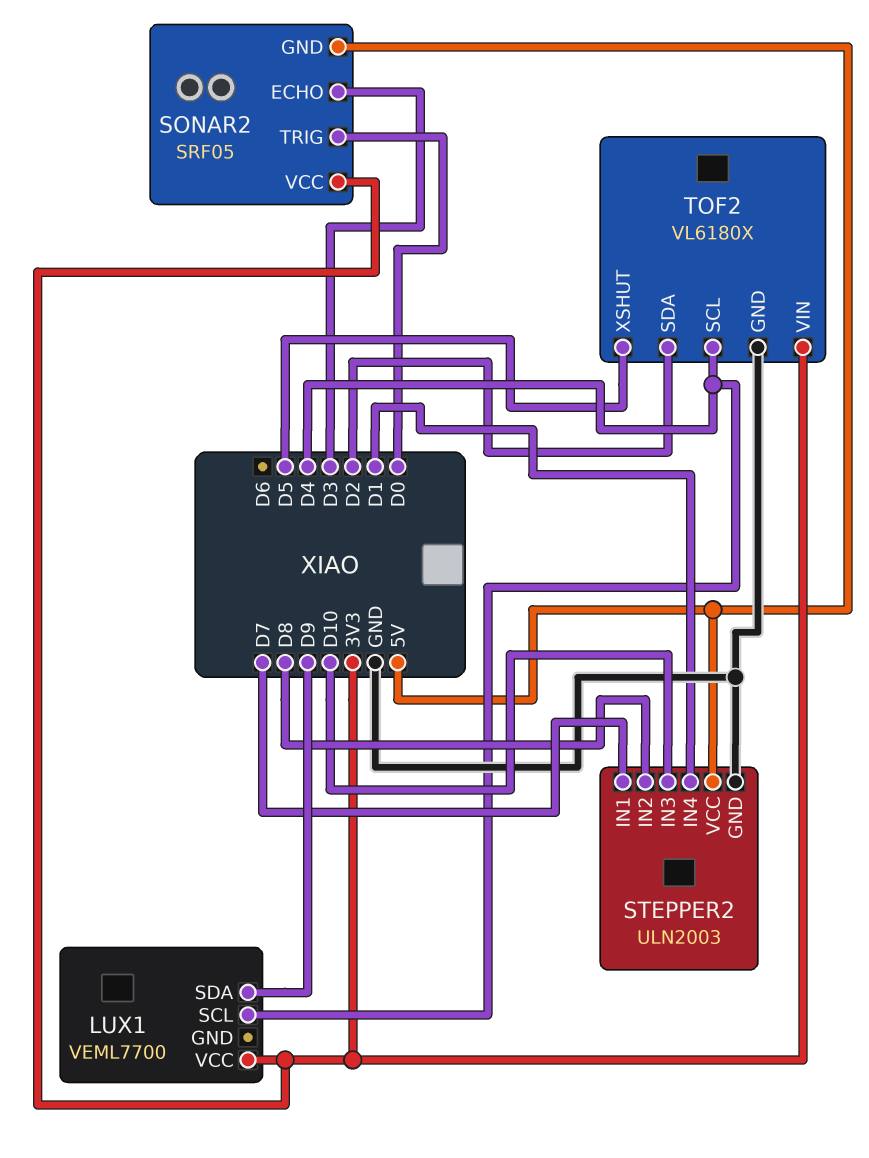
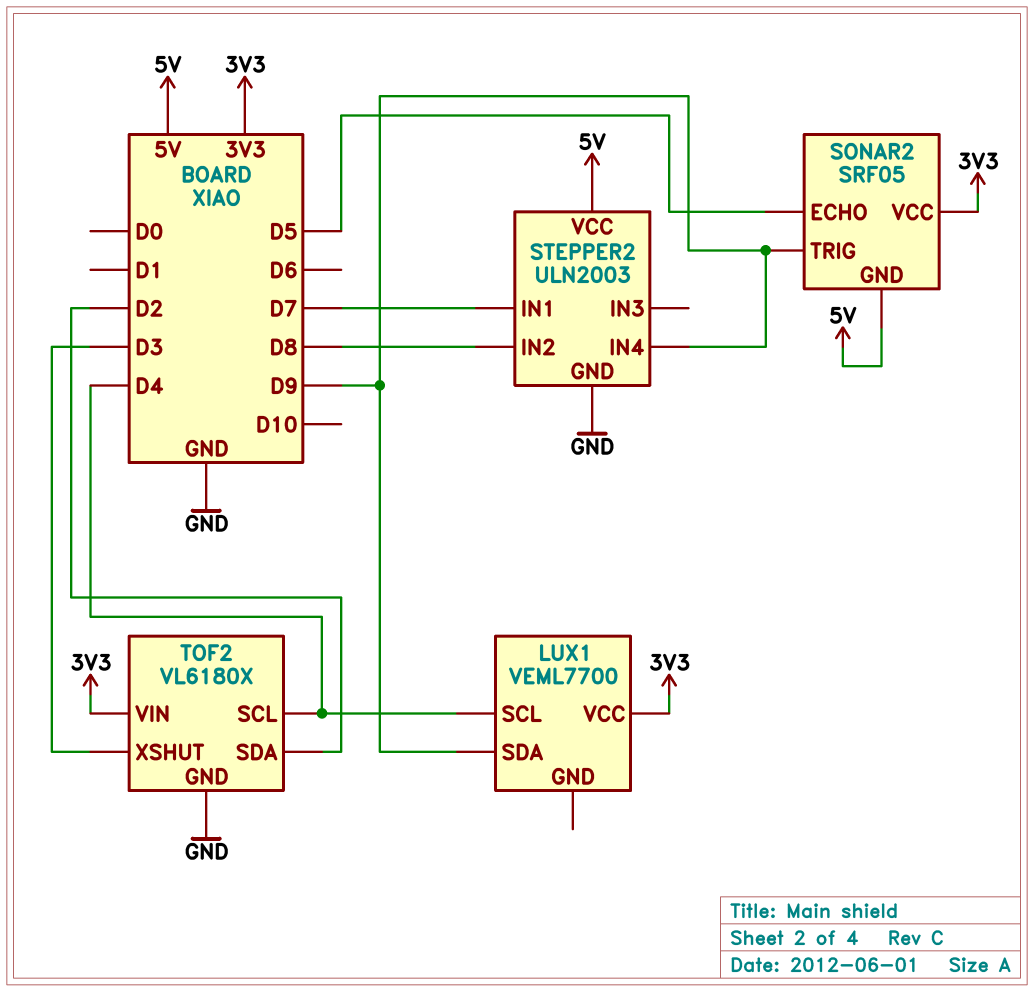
SONAR2 pin ECHO: D3 -> D5
SONAR2 pin TRIG: D0 -> D9
STEPPER2 pin IN3: D10 -> none
STEPPER2 pin IN4: D1 -> D9
TOF2 pin XSHUT: D5 -> D3

